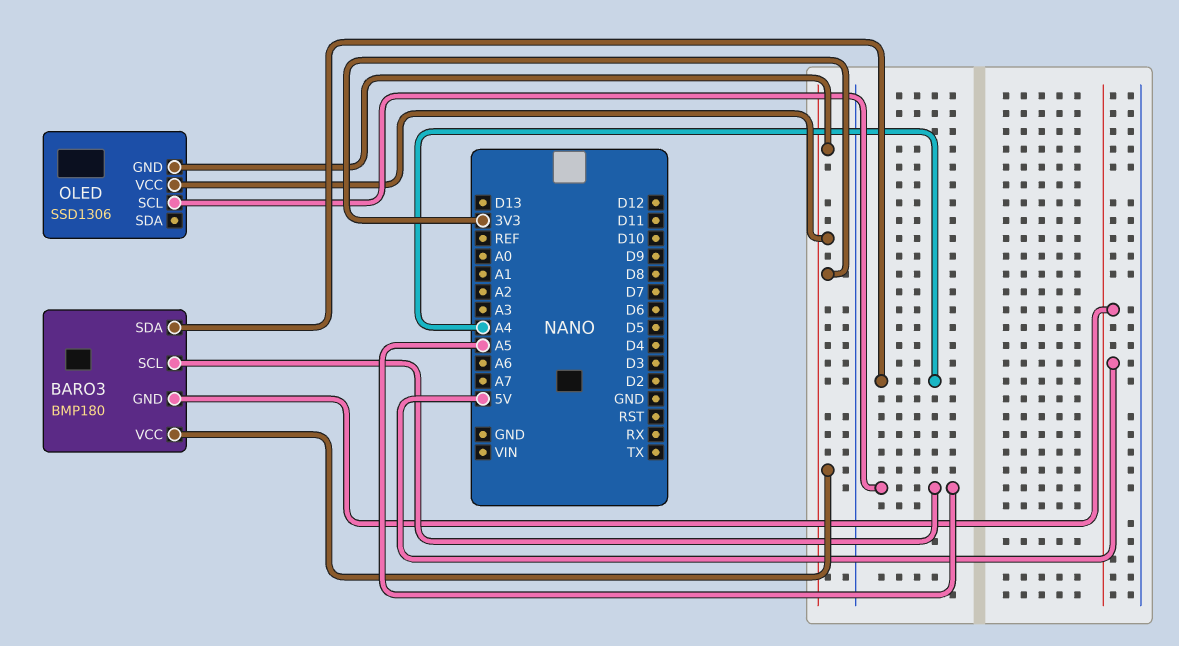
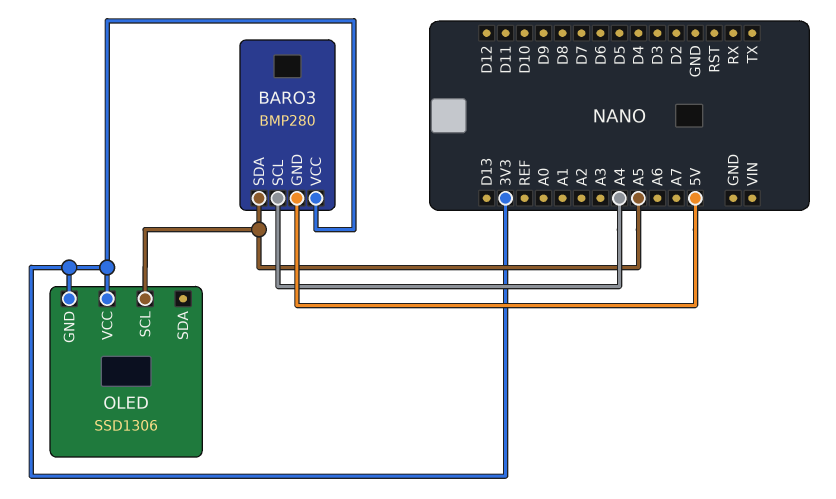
BARO3: BMP180 -> BMP280
BARO3 pin SCL: A5 -> A4
BARO3 pin SDA: A4 -> A5

